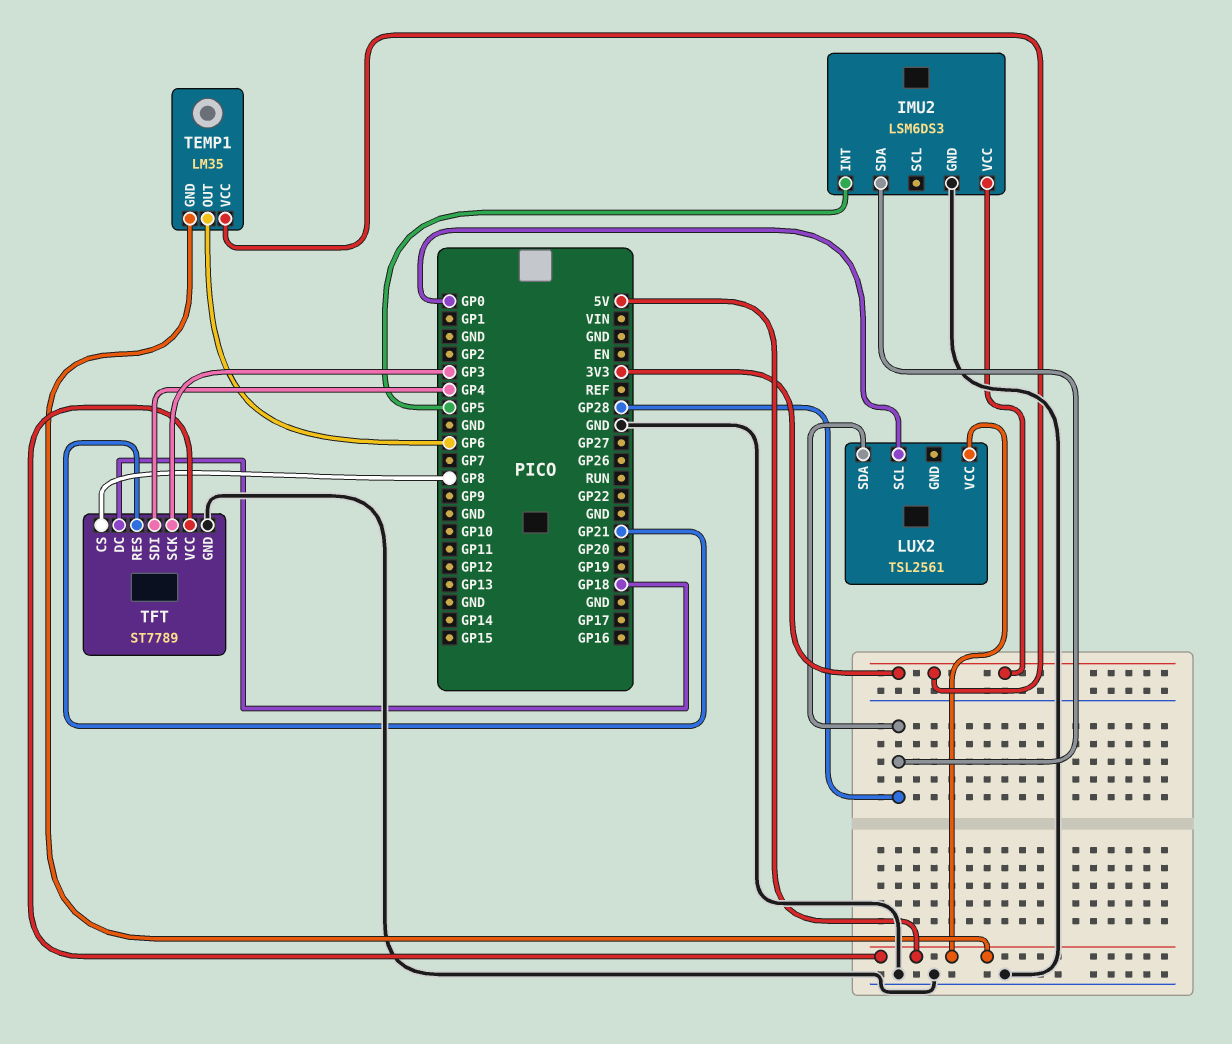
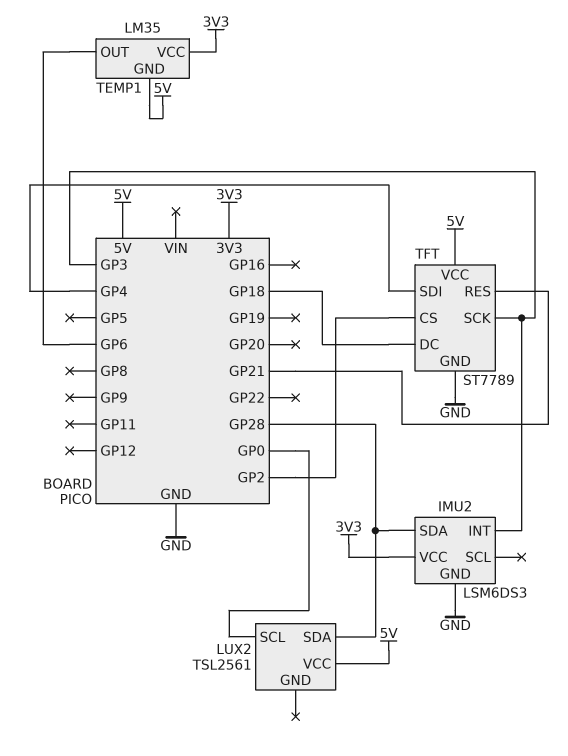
IMU2 pin INT: GP5 -> GP3
TFT pin CS: GP8 -> GP2

